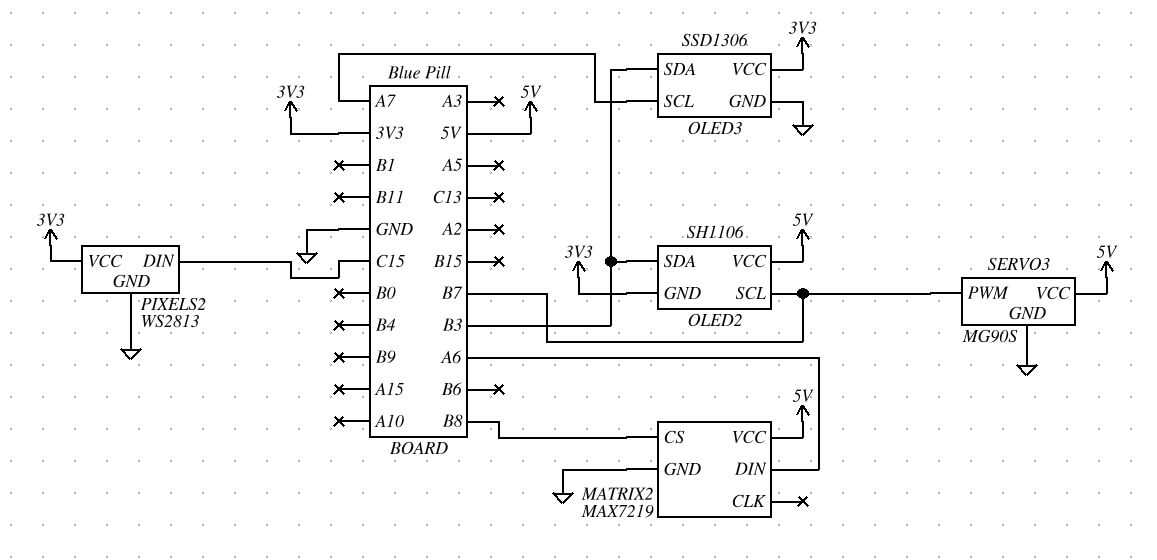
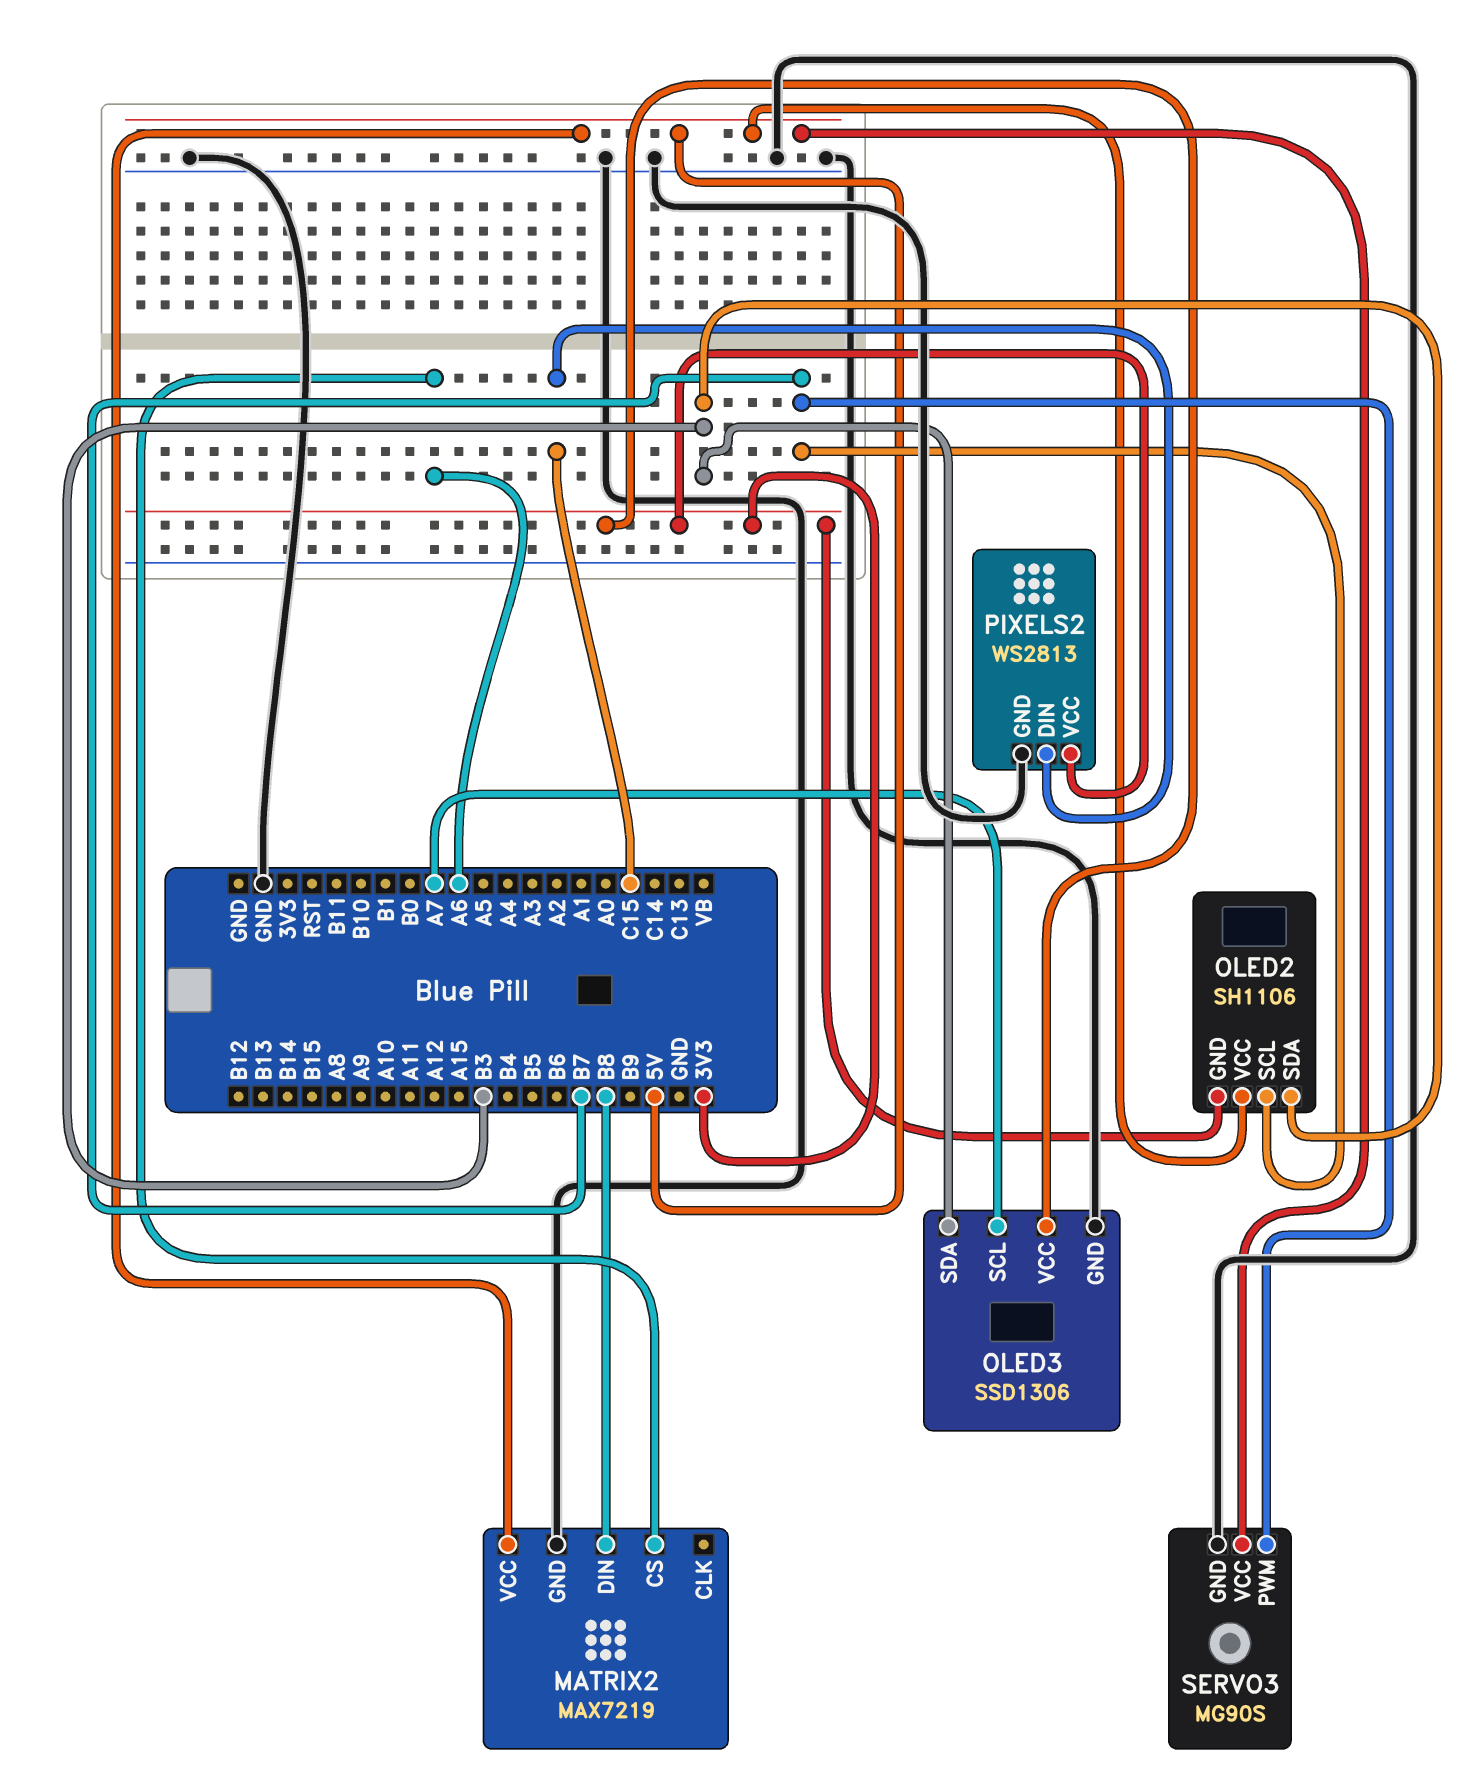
MATRIX2 pin CS: B8 -> A6
MATRIX2 pin DIN: A6 -> B8

